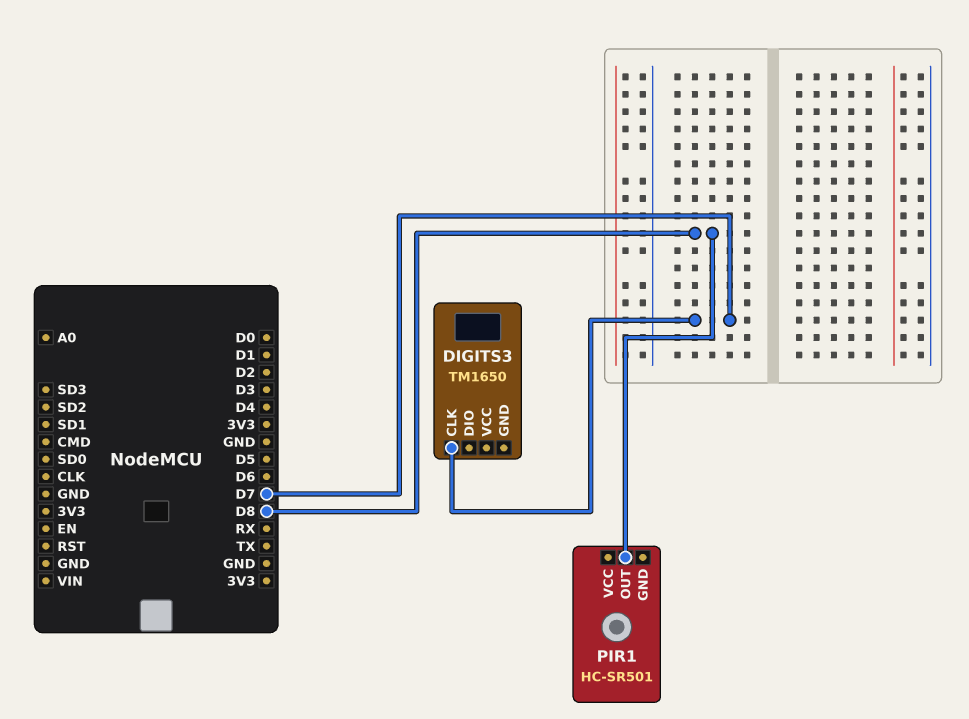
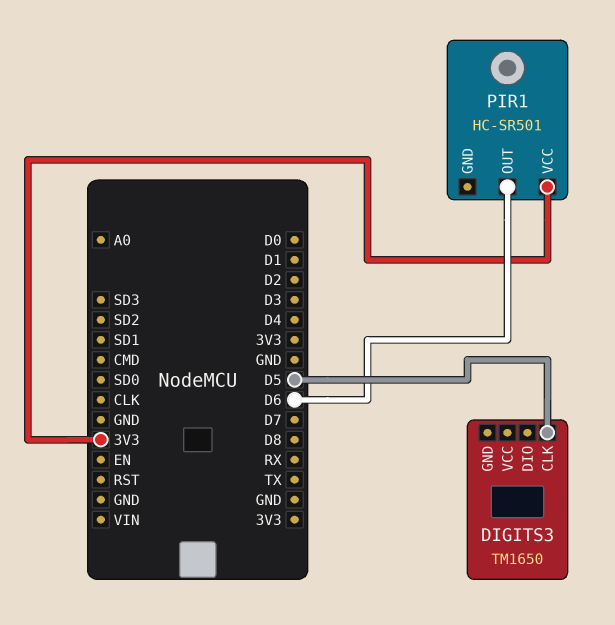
DIGITS3 pin CLK: D7 -> D5
PIR1 pin OUT: D8 -> D6
PIR1 pin VCC: none -> 3V3

